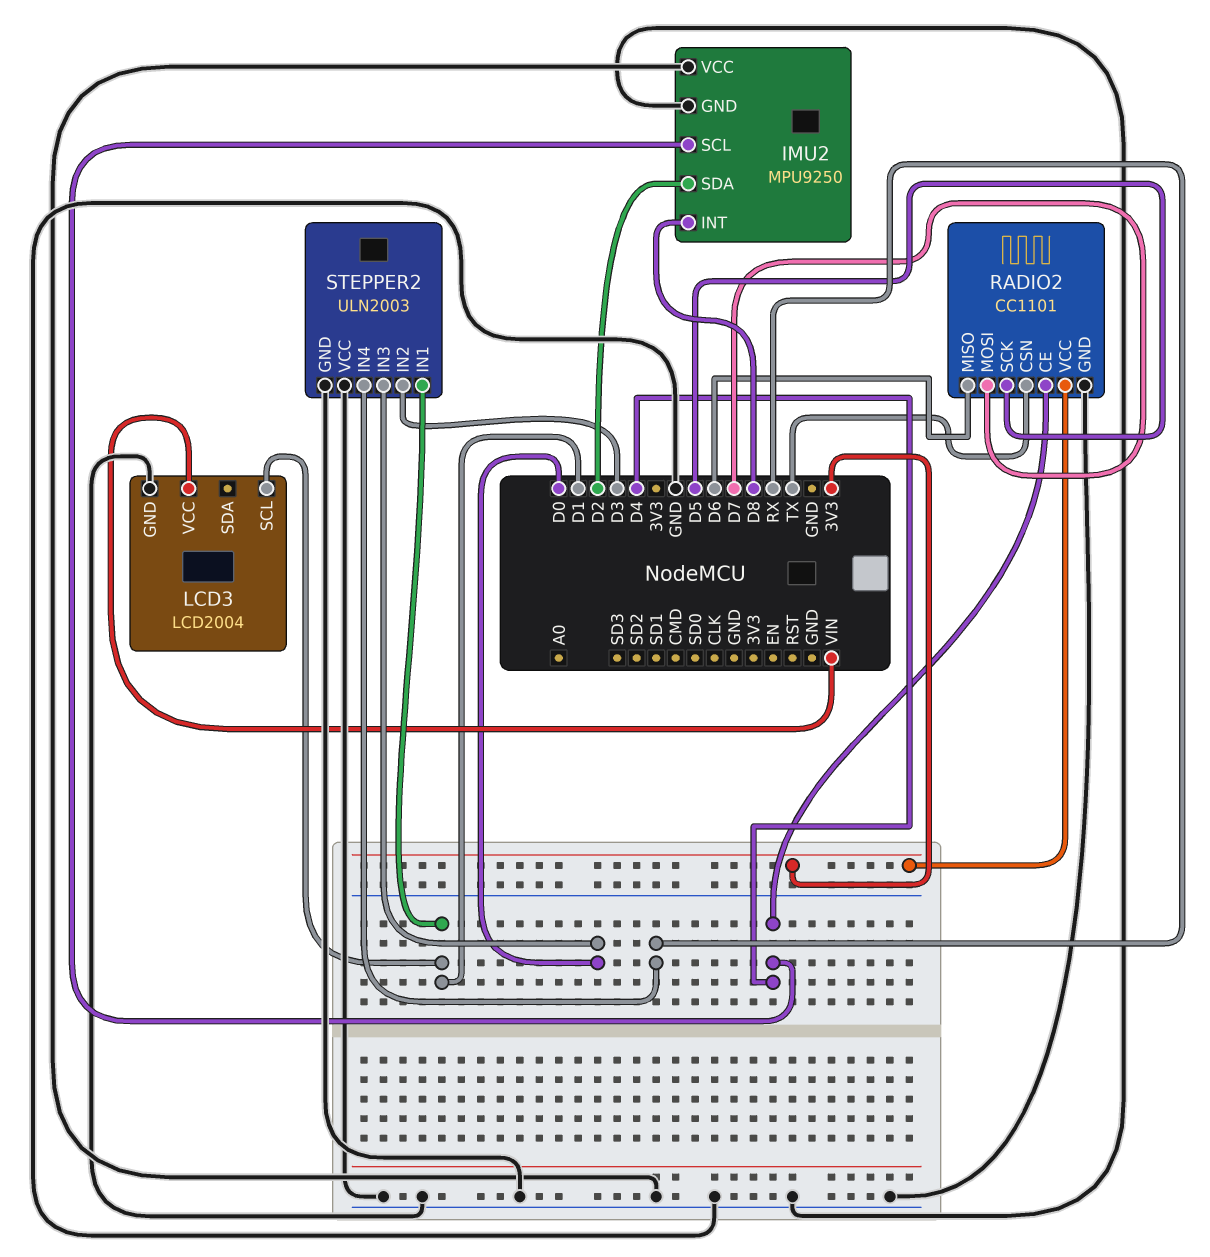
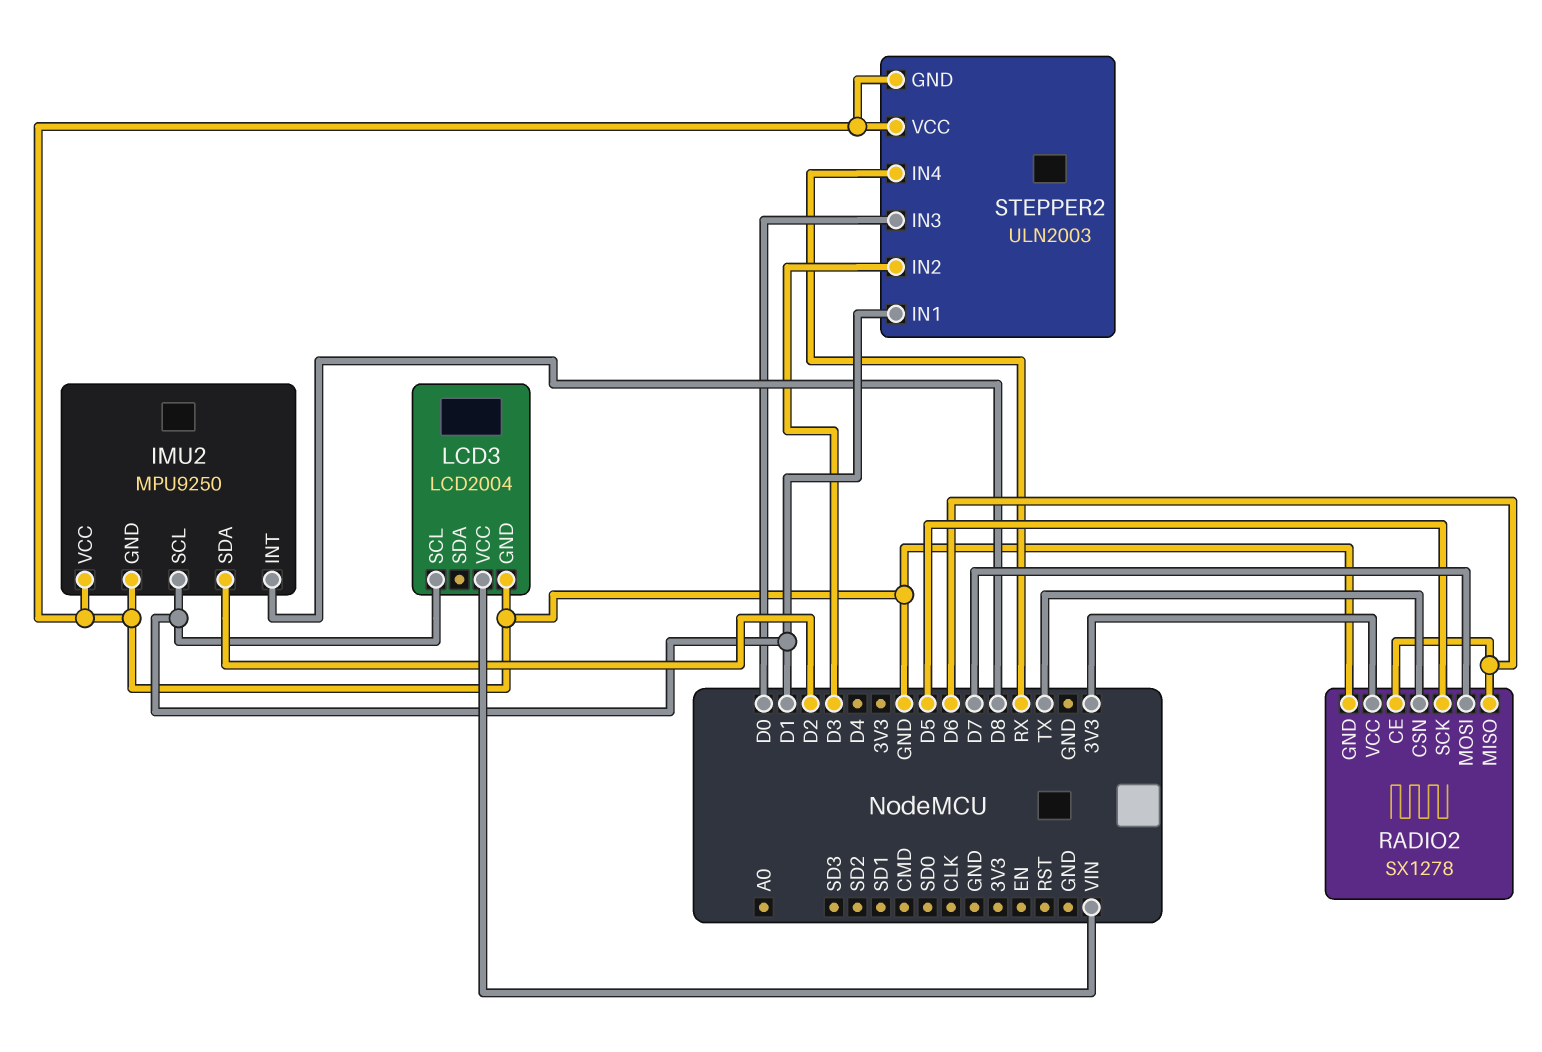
IMU2 pin SCL: D4 -> D1
RADIO2: CC1101 -> SX1278
RADIO2 pin CE: D4 -> D6

